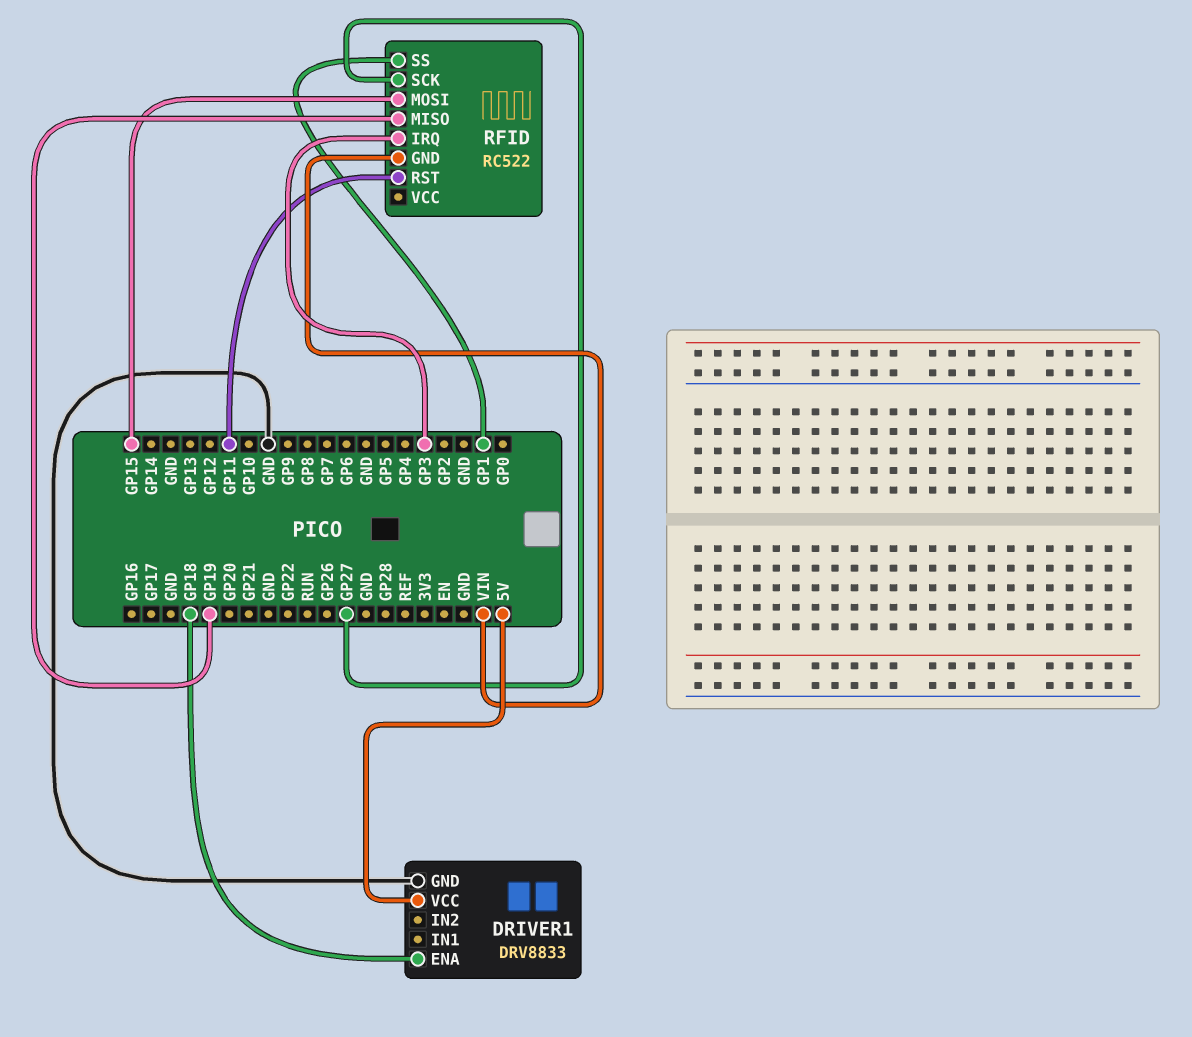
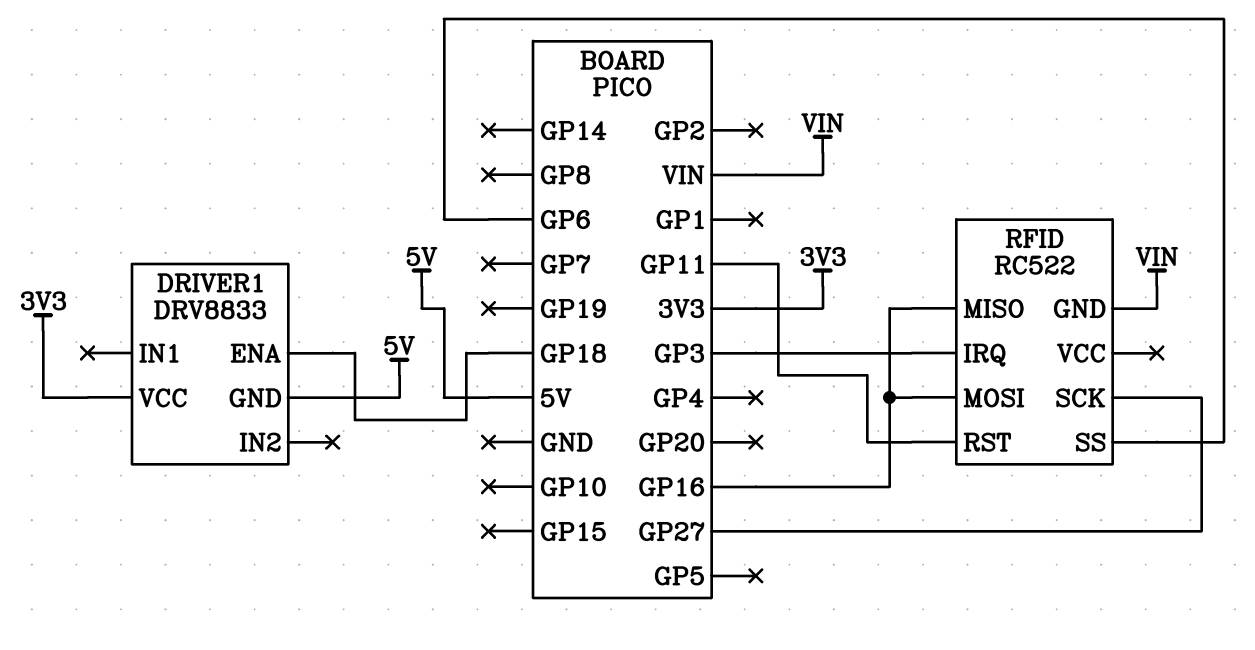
DRIVER1 pin GND: GND -> 5V
DRIVER1 pin VCC: 5V -> 3V3
RFID pin MISO: GP19 -> GP16
RFID pin MOSI: GP15 -> GP16
RFID pin SS: GP1 -> GP6

